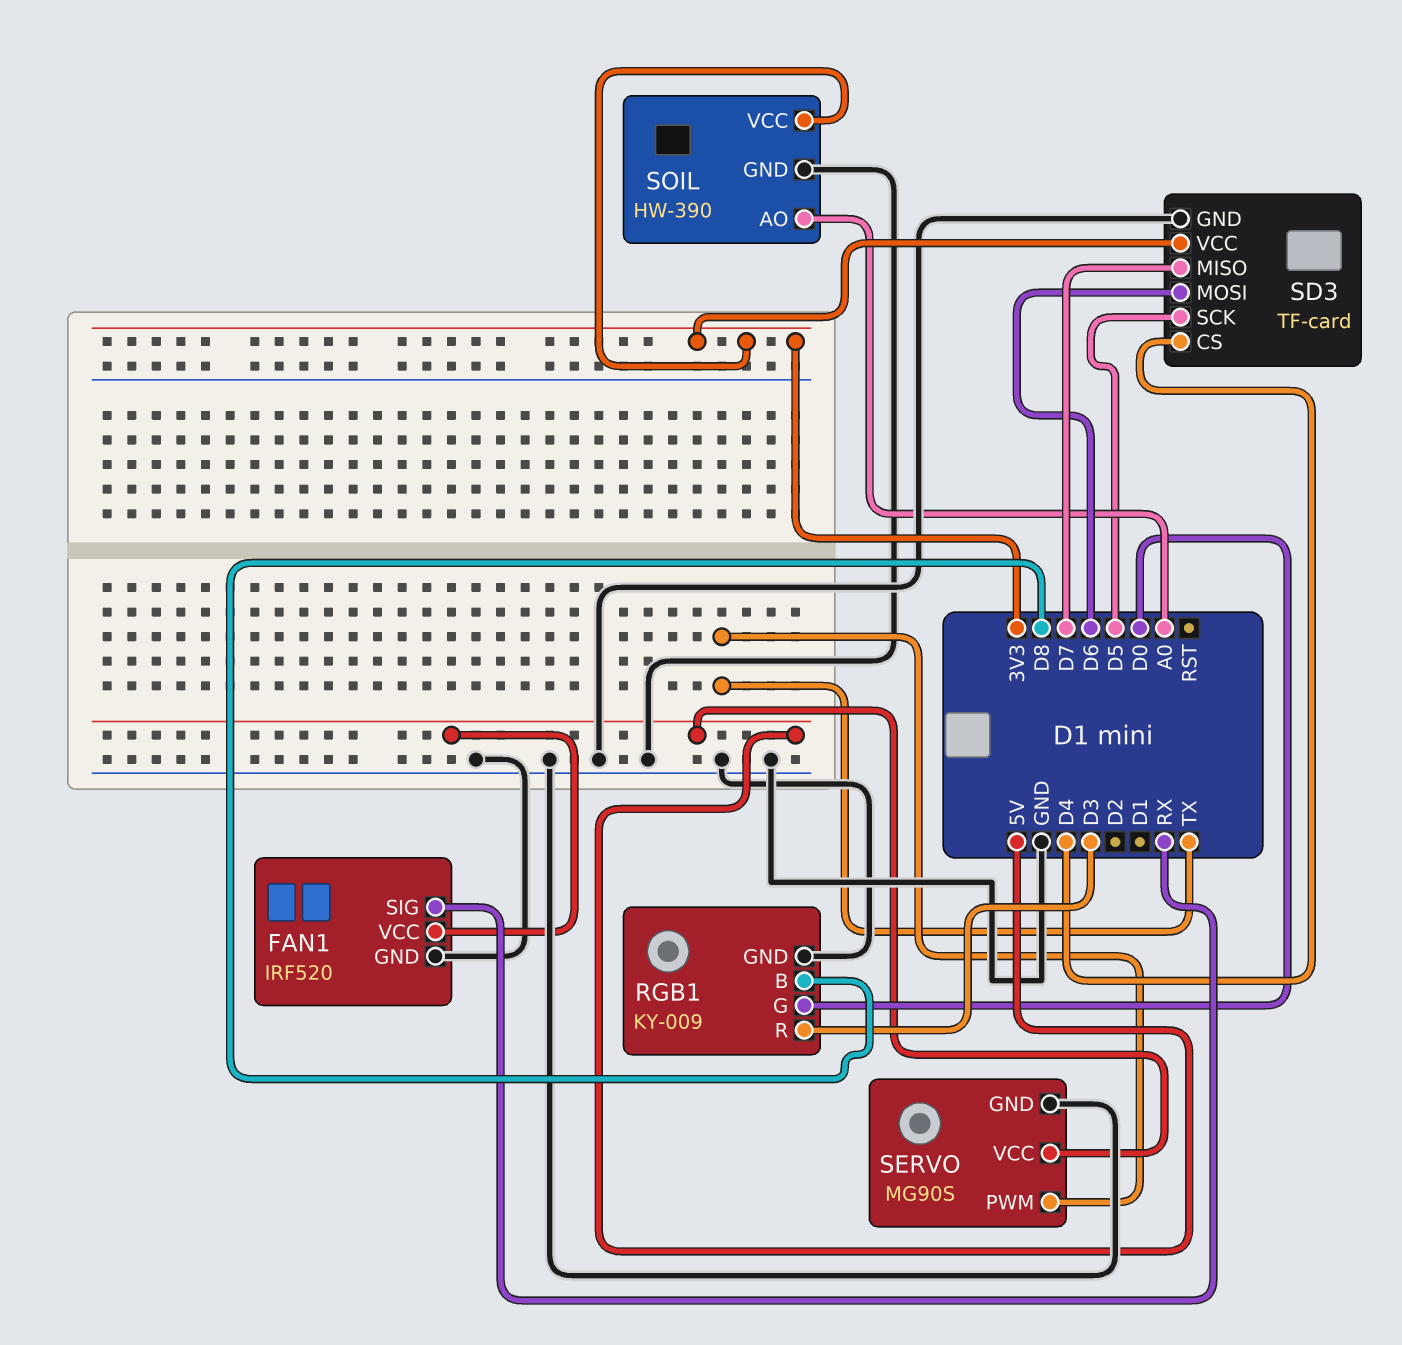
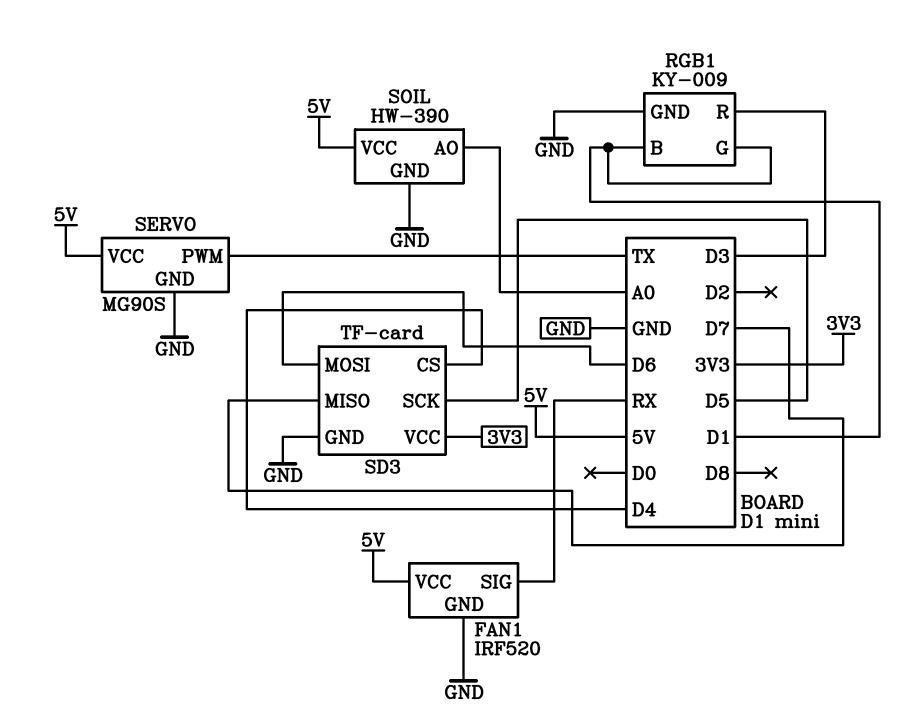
RGB1 pin B: D8 -> D1
RGB1 pin G: D0 -> D1
SOIL pin VCC: 3V3 -> 5V

